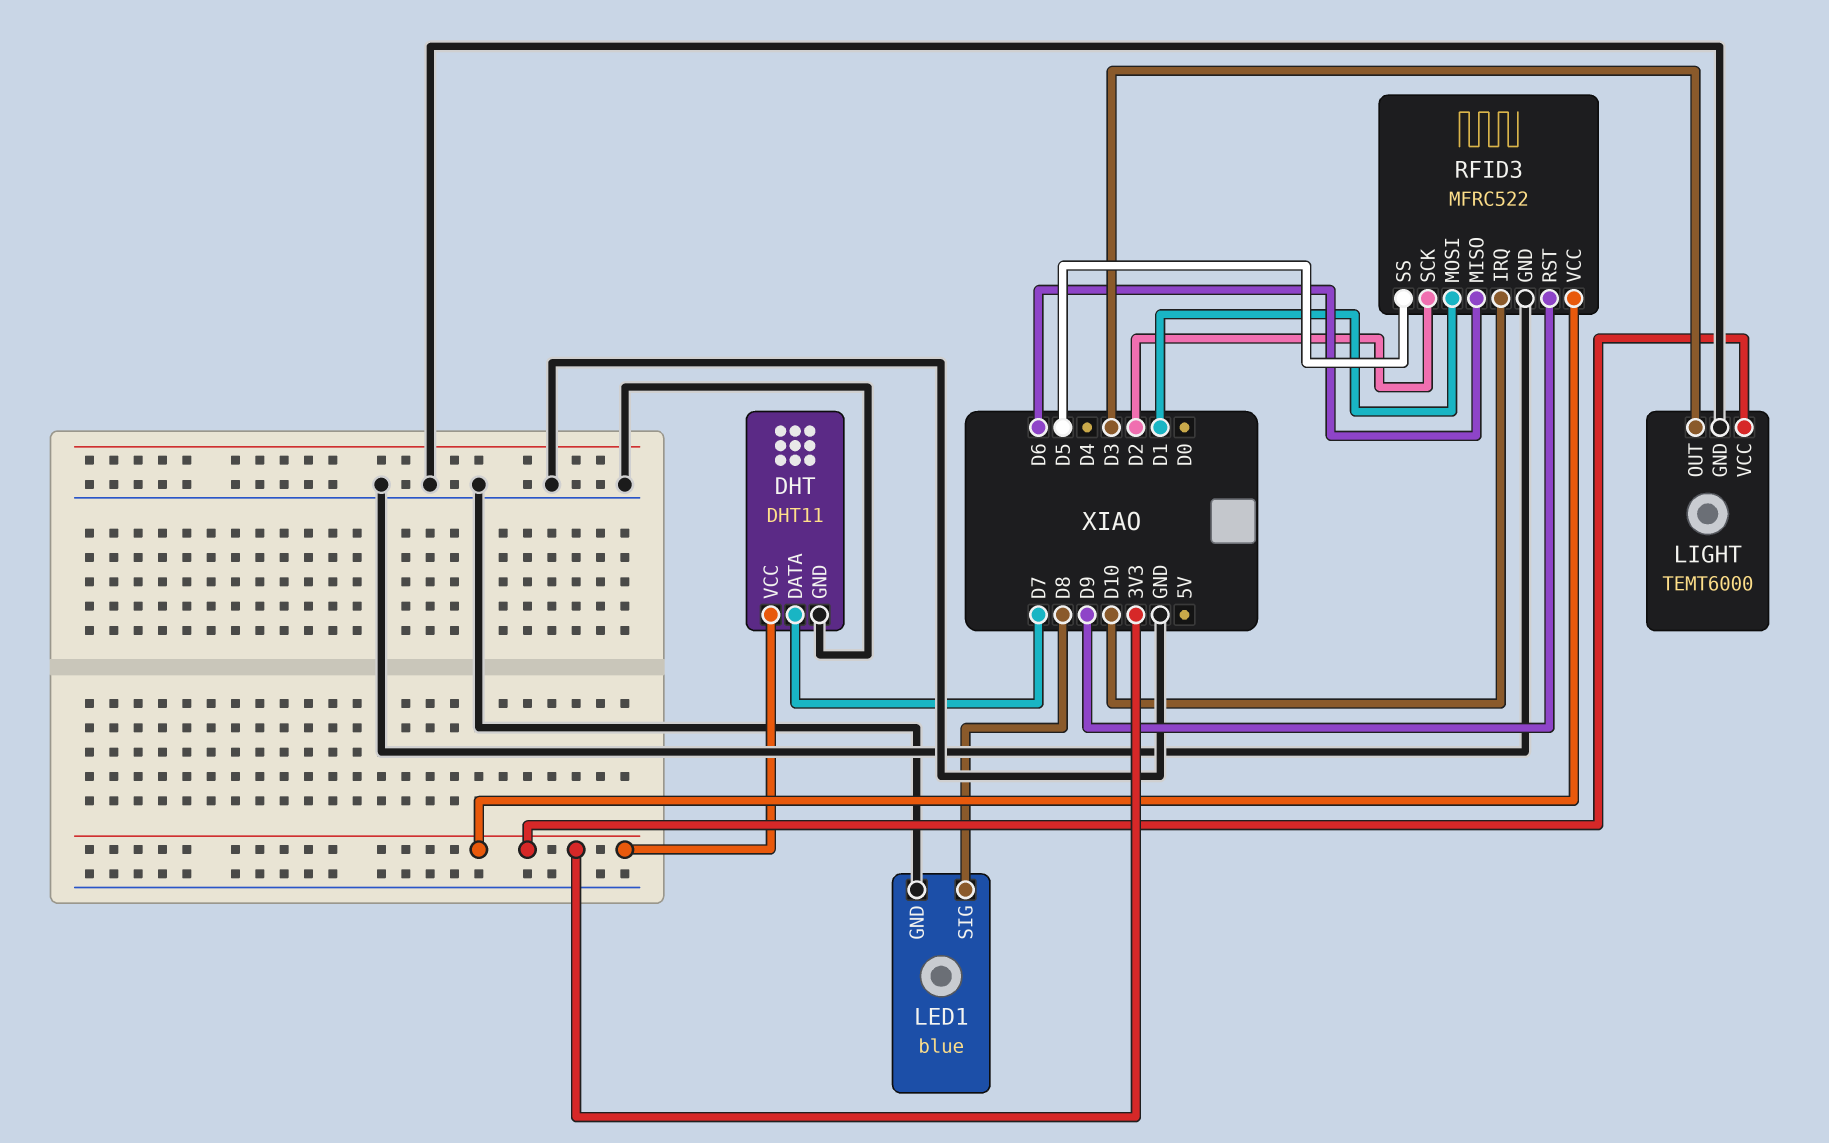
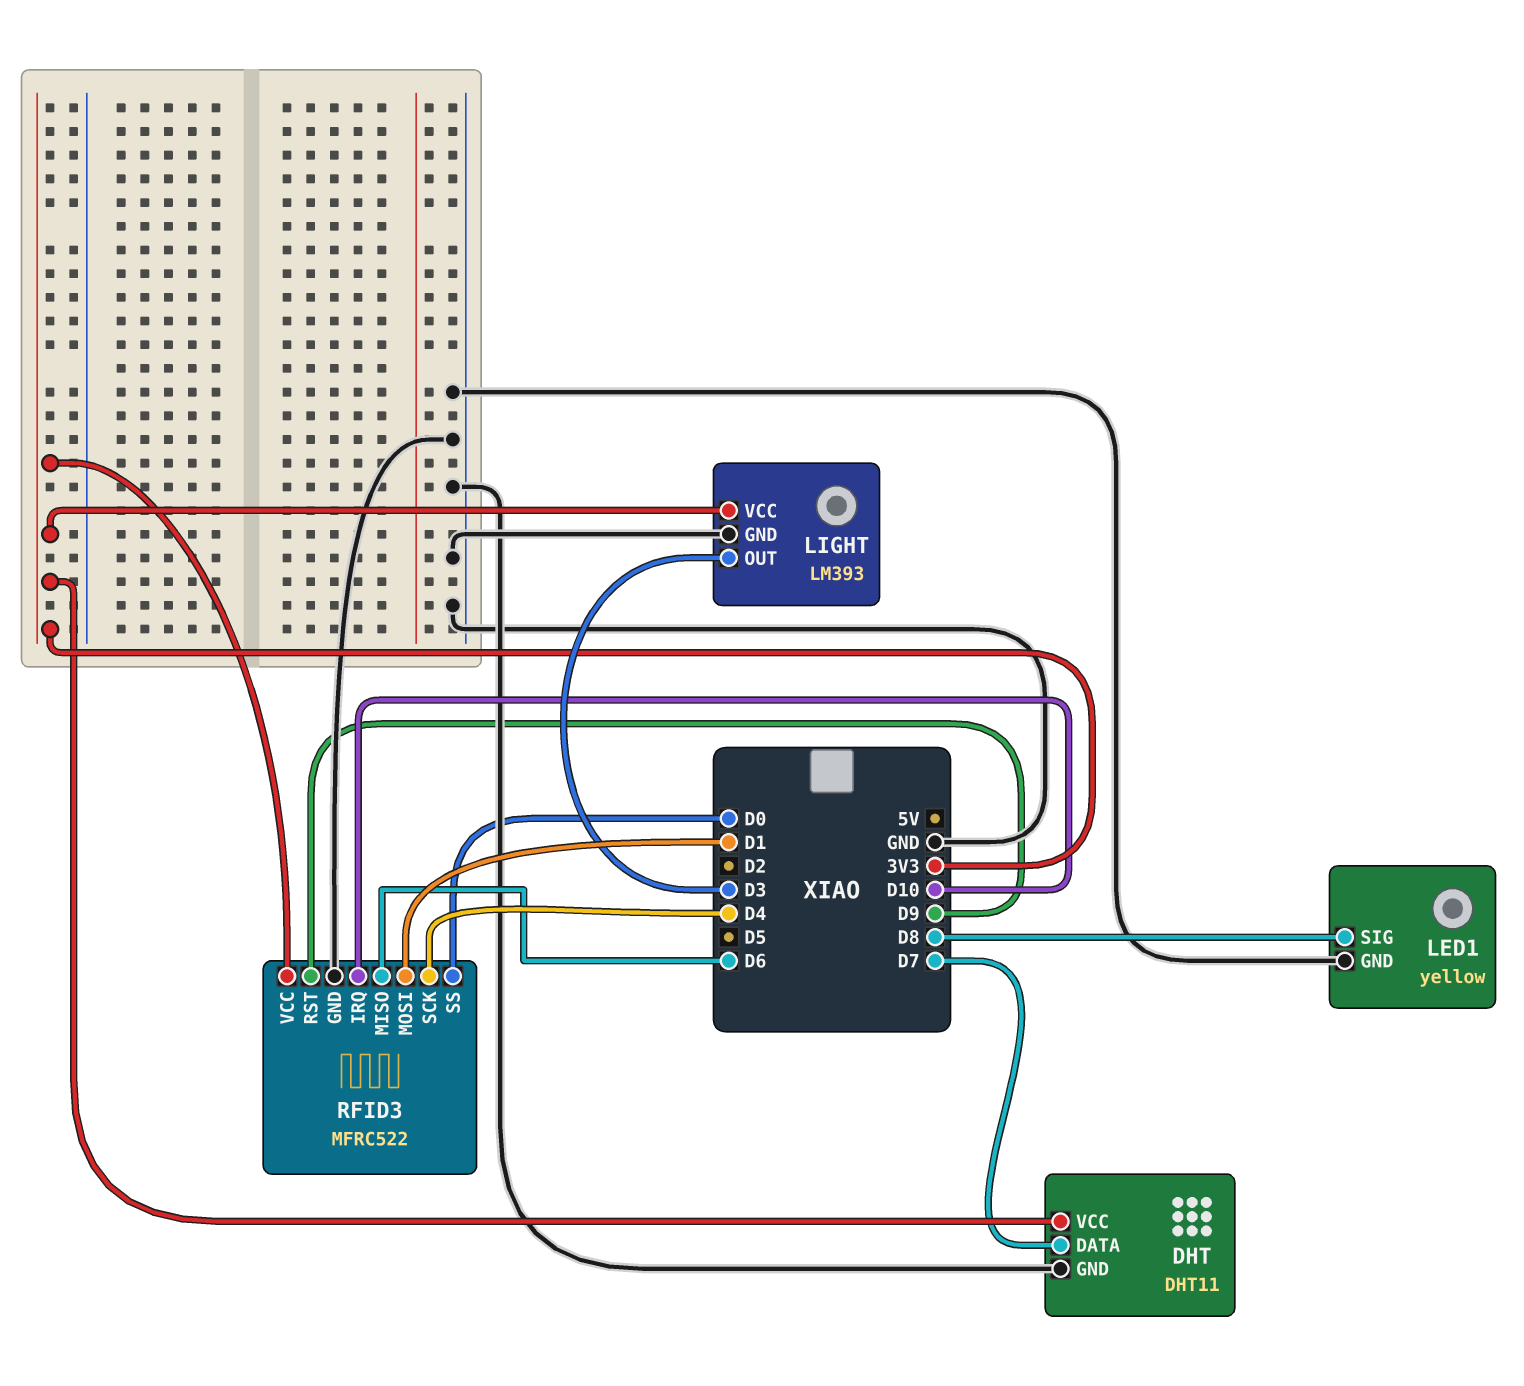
LED1: blue -> yellow
LIGHT: TEMT6000 -> LM393
RFID3 pin SCK: D2 -> D4
RFID3 pin SS: D5 -> D0

